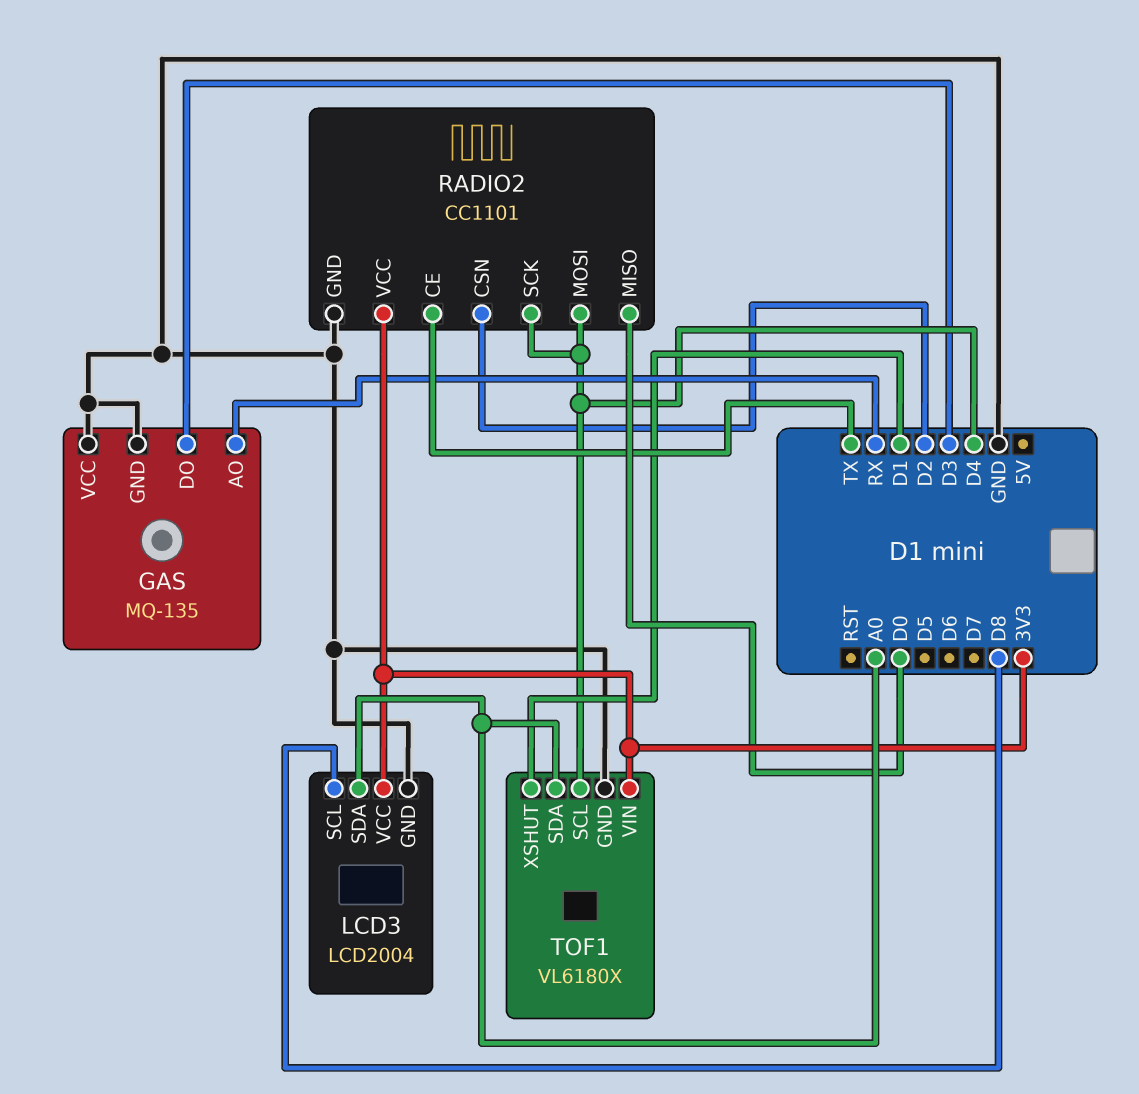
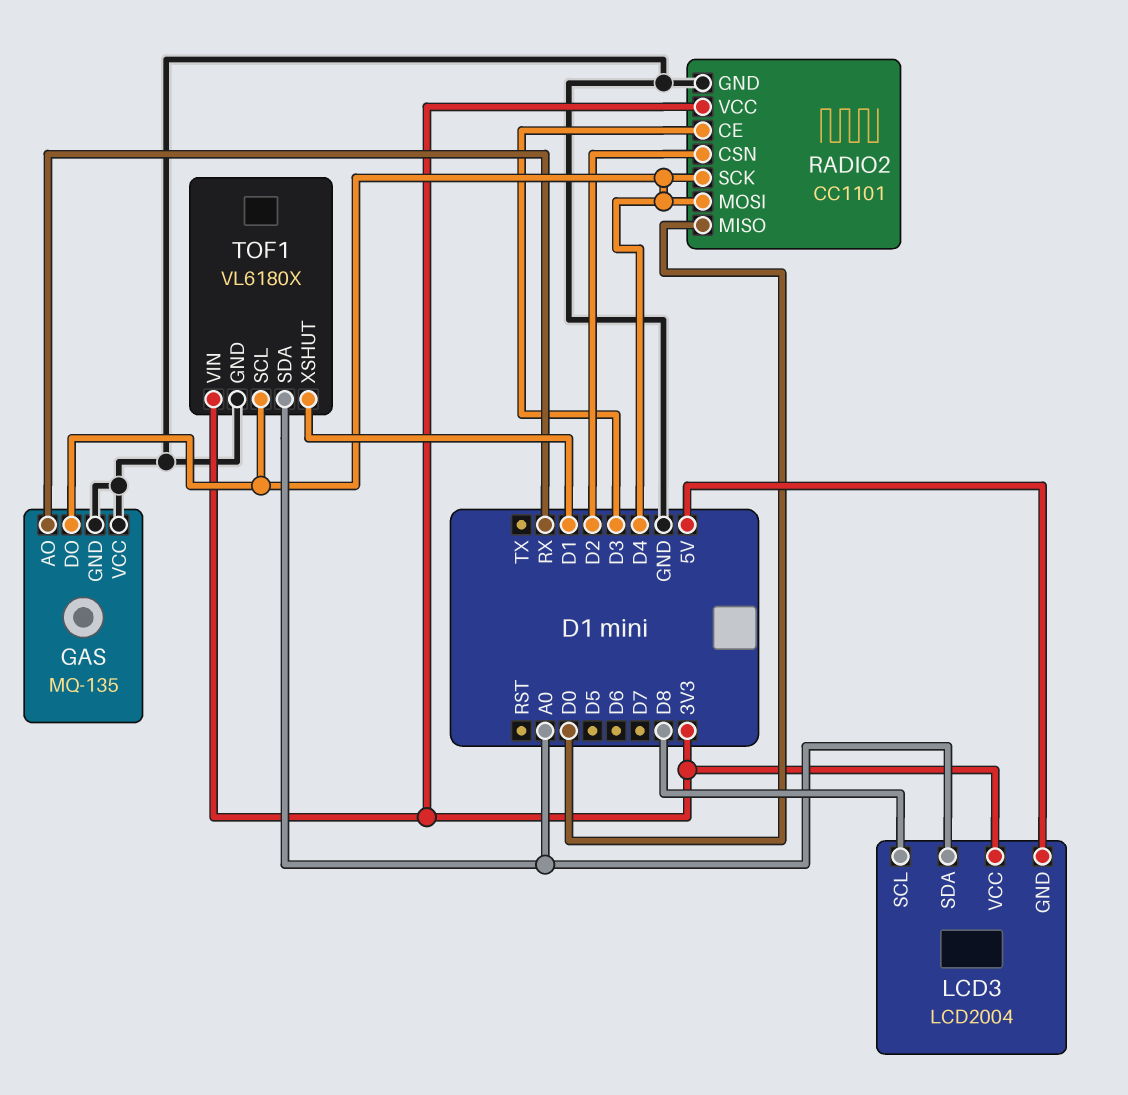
GAS pin DO: D3 -> D4
LCD3 pin GND: GND -> 5V
RADIO2 pin CE: TX -> D3

